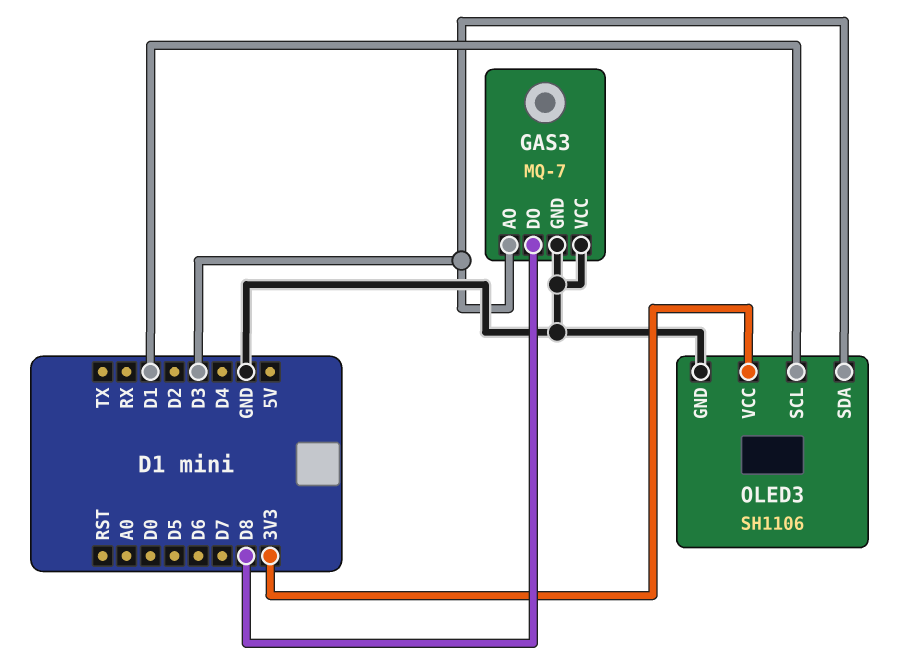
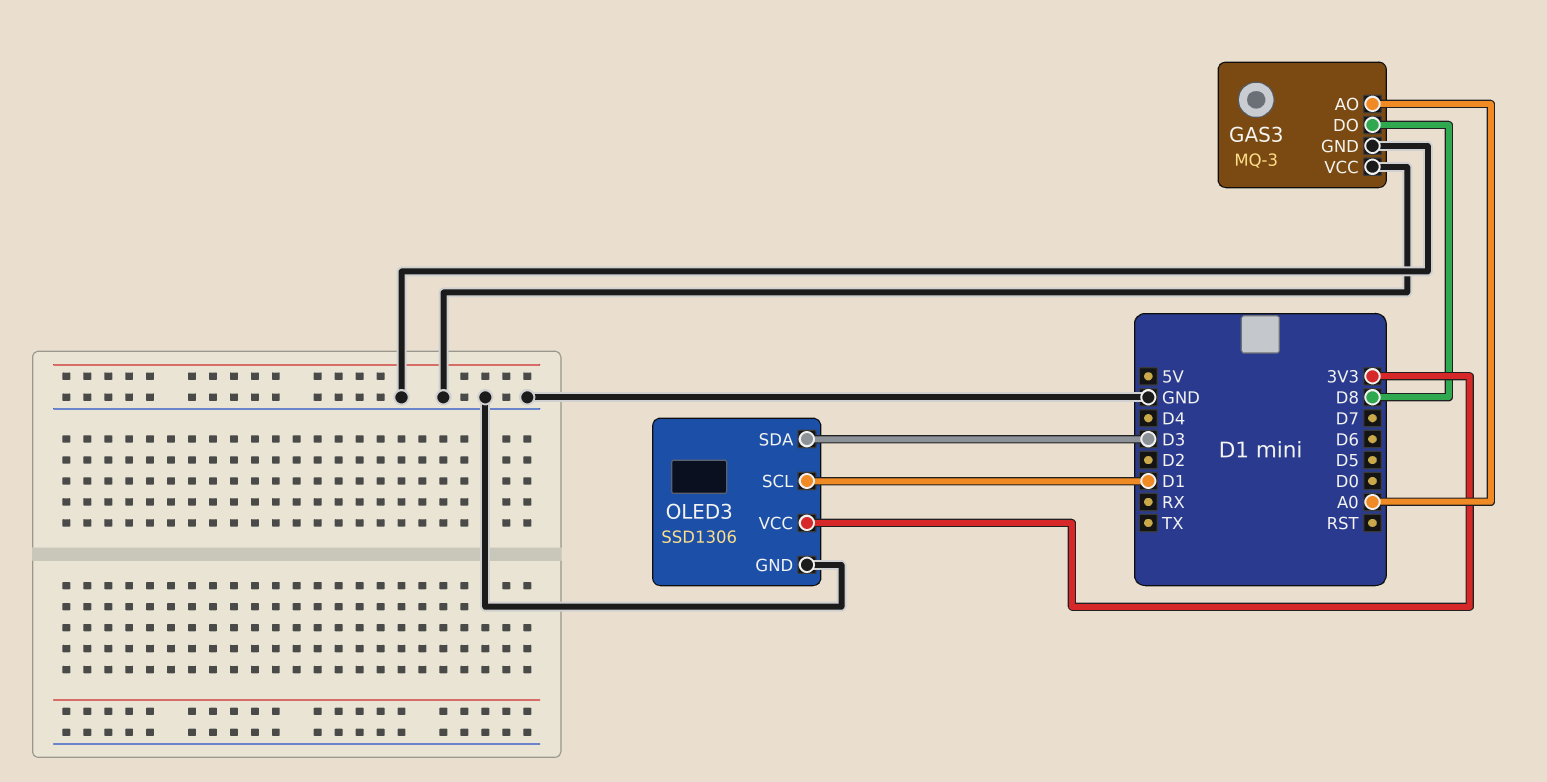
GAS3: MQ-7 -> MQ-3
GAS3 pin AO: D3 -> A0
OLED3: SH1106 -> SSD1306

